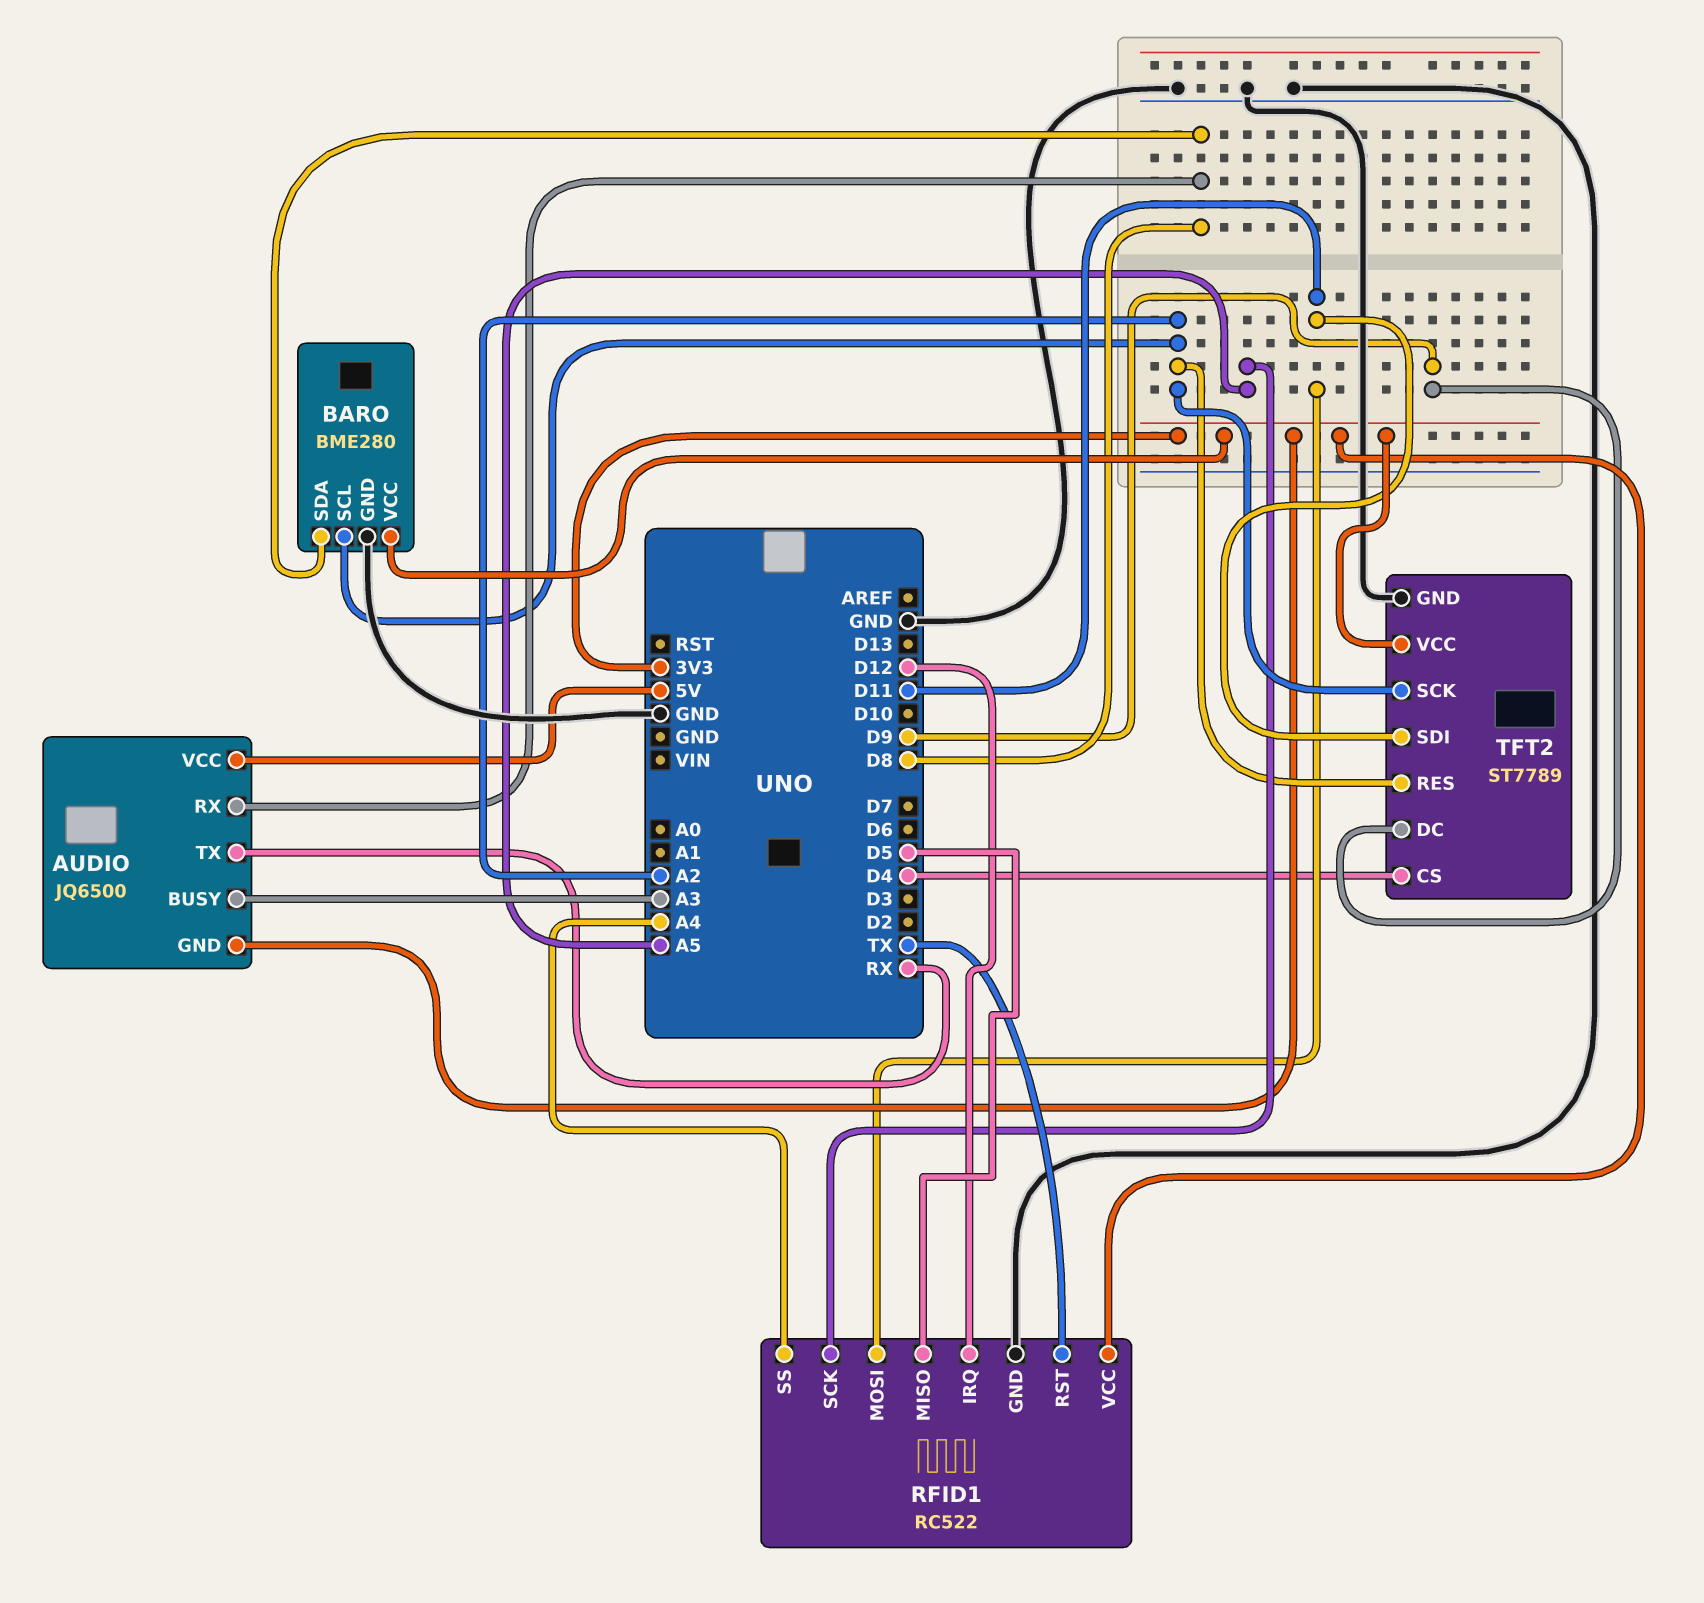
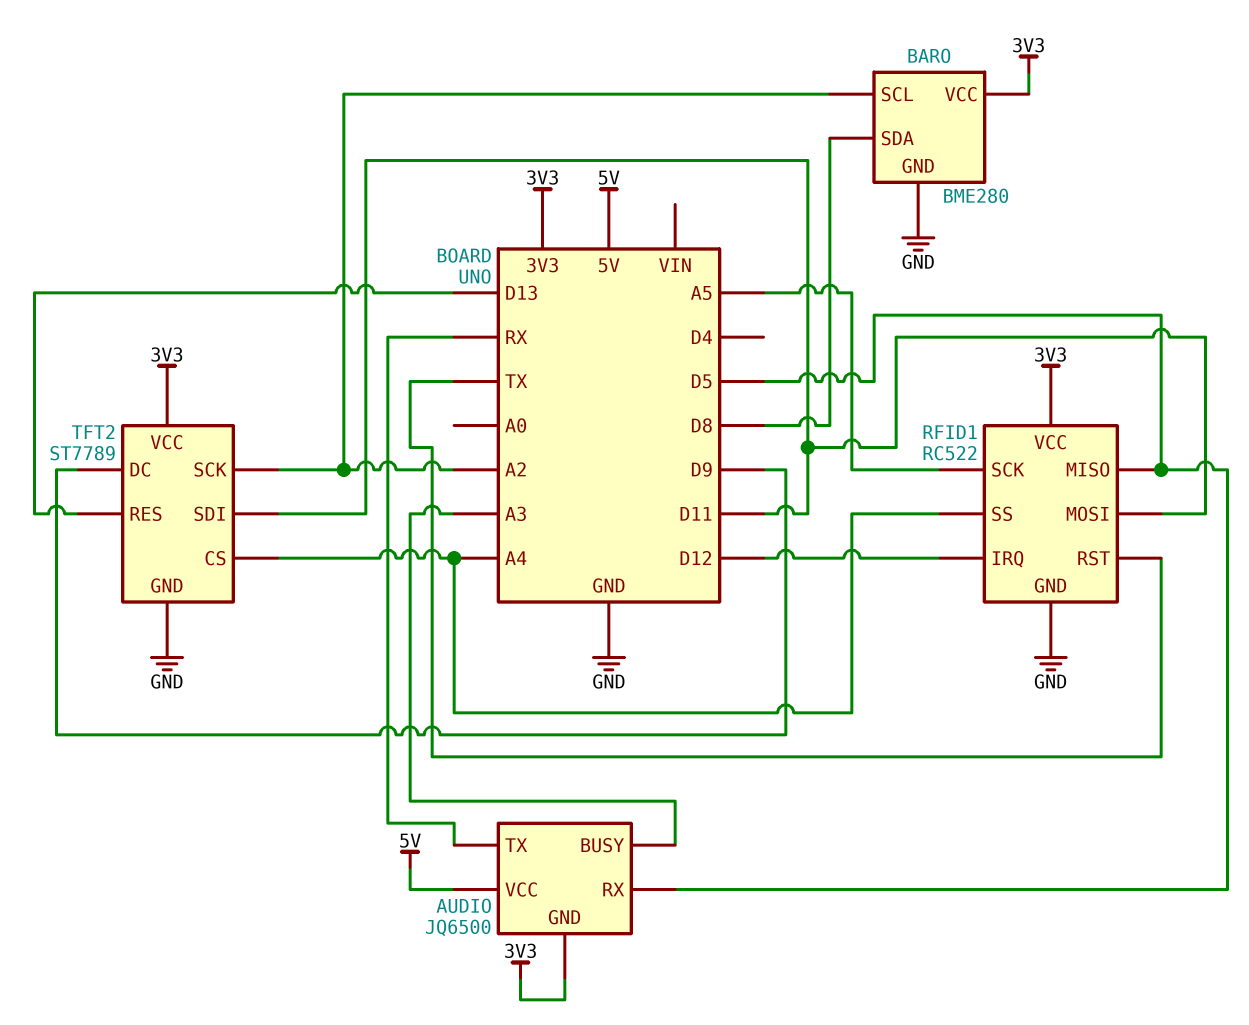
AUDIO pin RX: D8 -> D5
TFT2 pin CS: D4 -> A4
TFT2 pin RES: A2 -> D13

